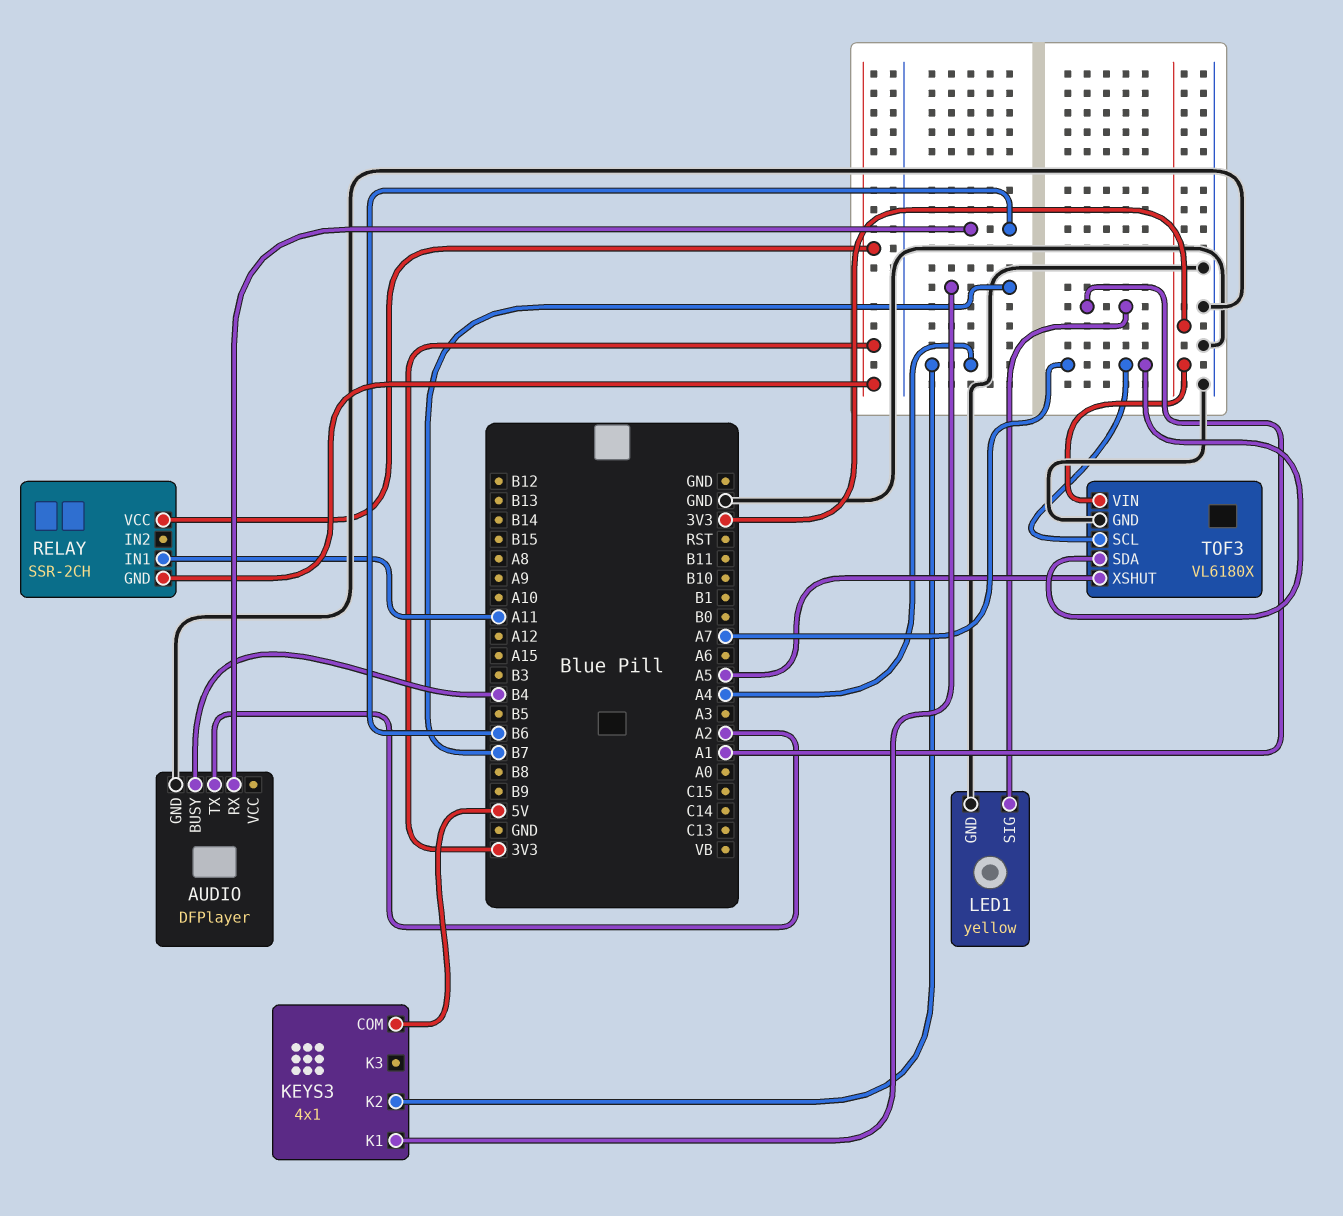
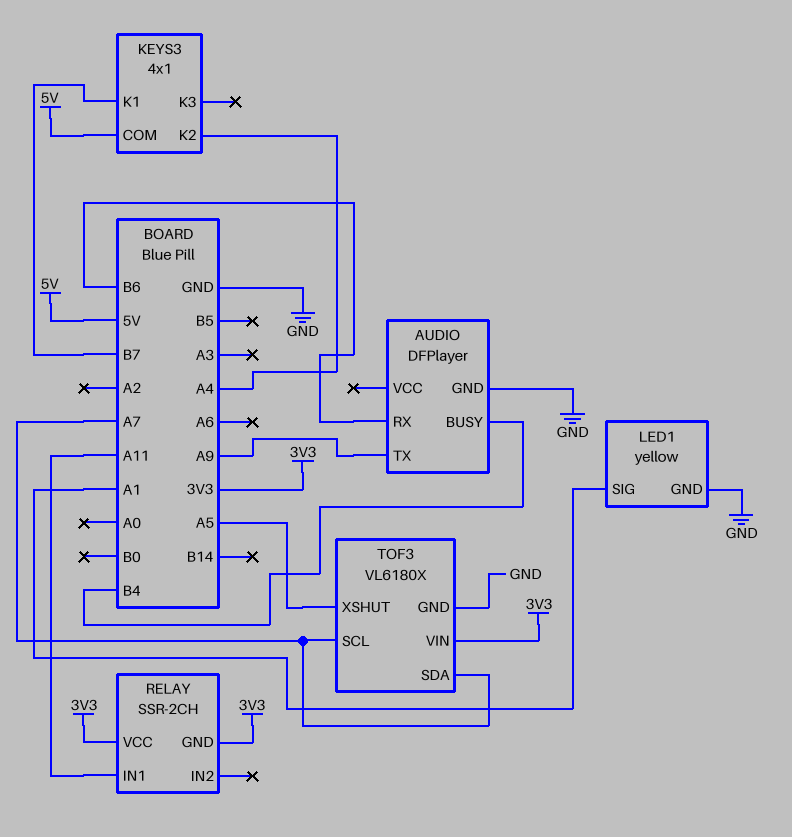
AUDIO pin TX: A2 -> A9

